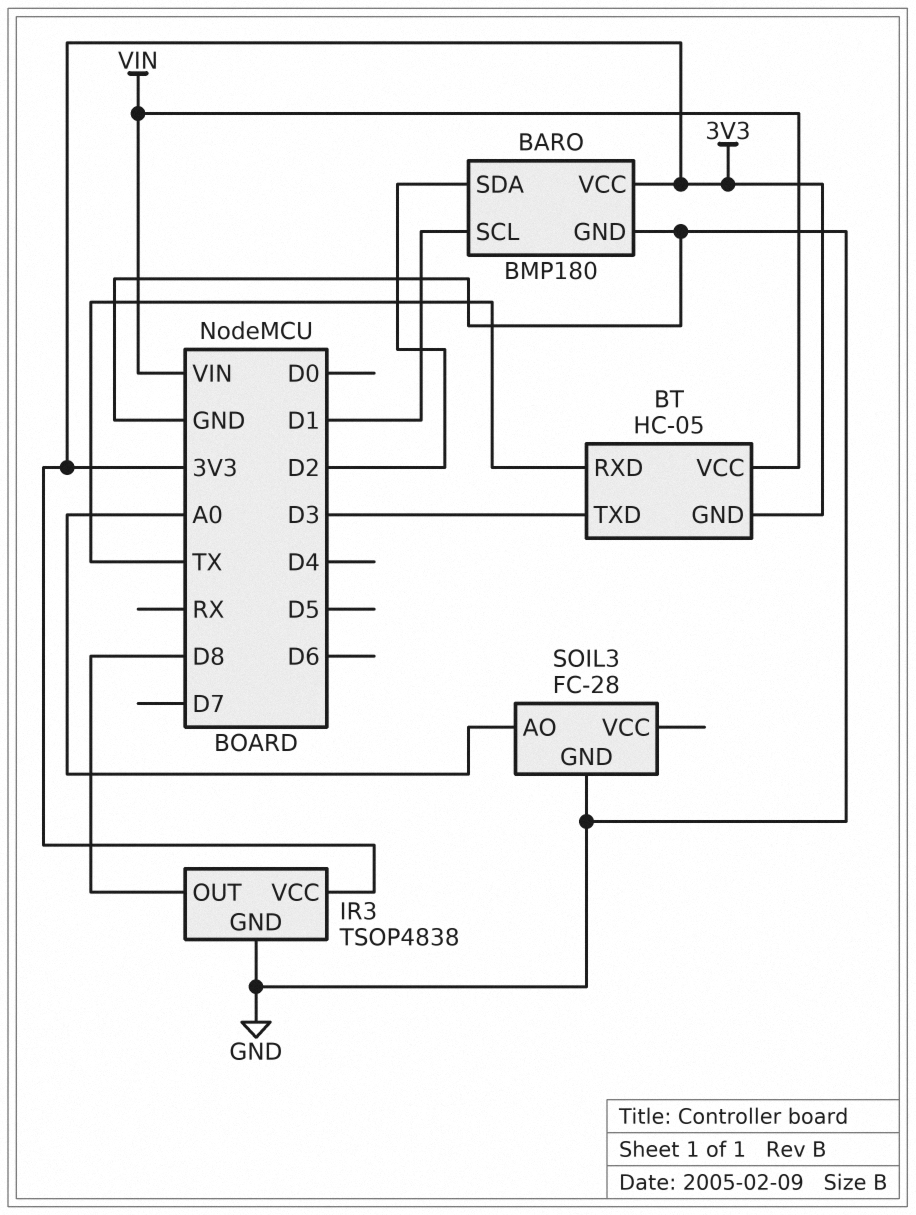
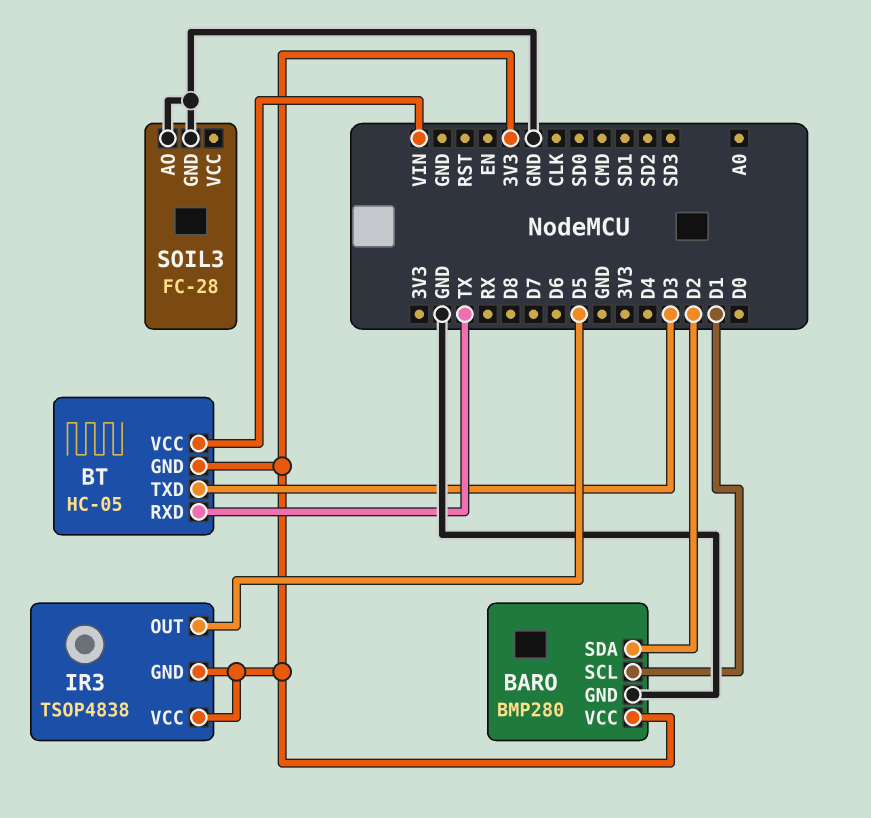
BARO: BMP180 -> BMP280
IR3 pin GND: GND -> 3V3
IR3 pin OUT: D8 -> D5
SOIL3 pin AO: A0 -> GND

